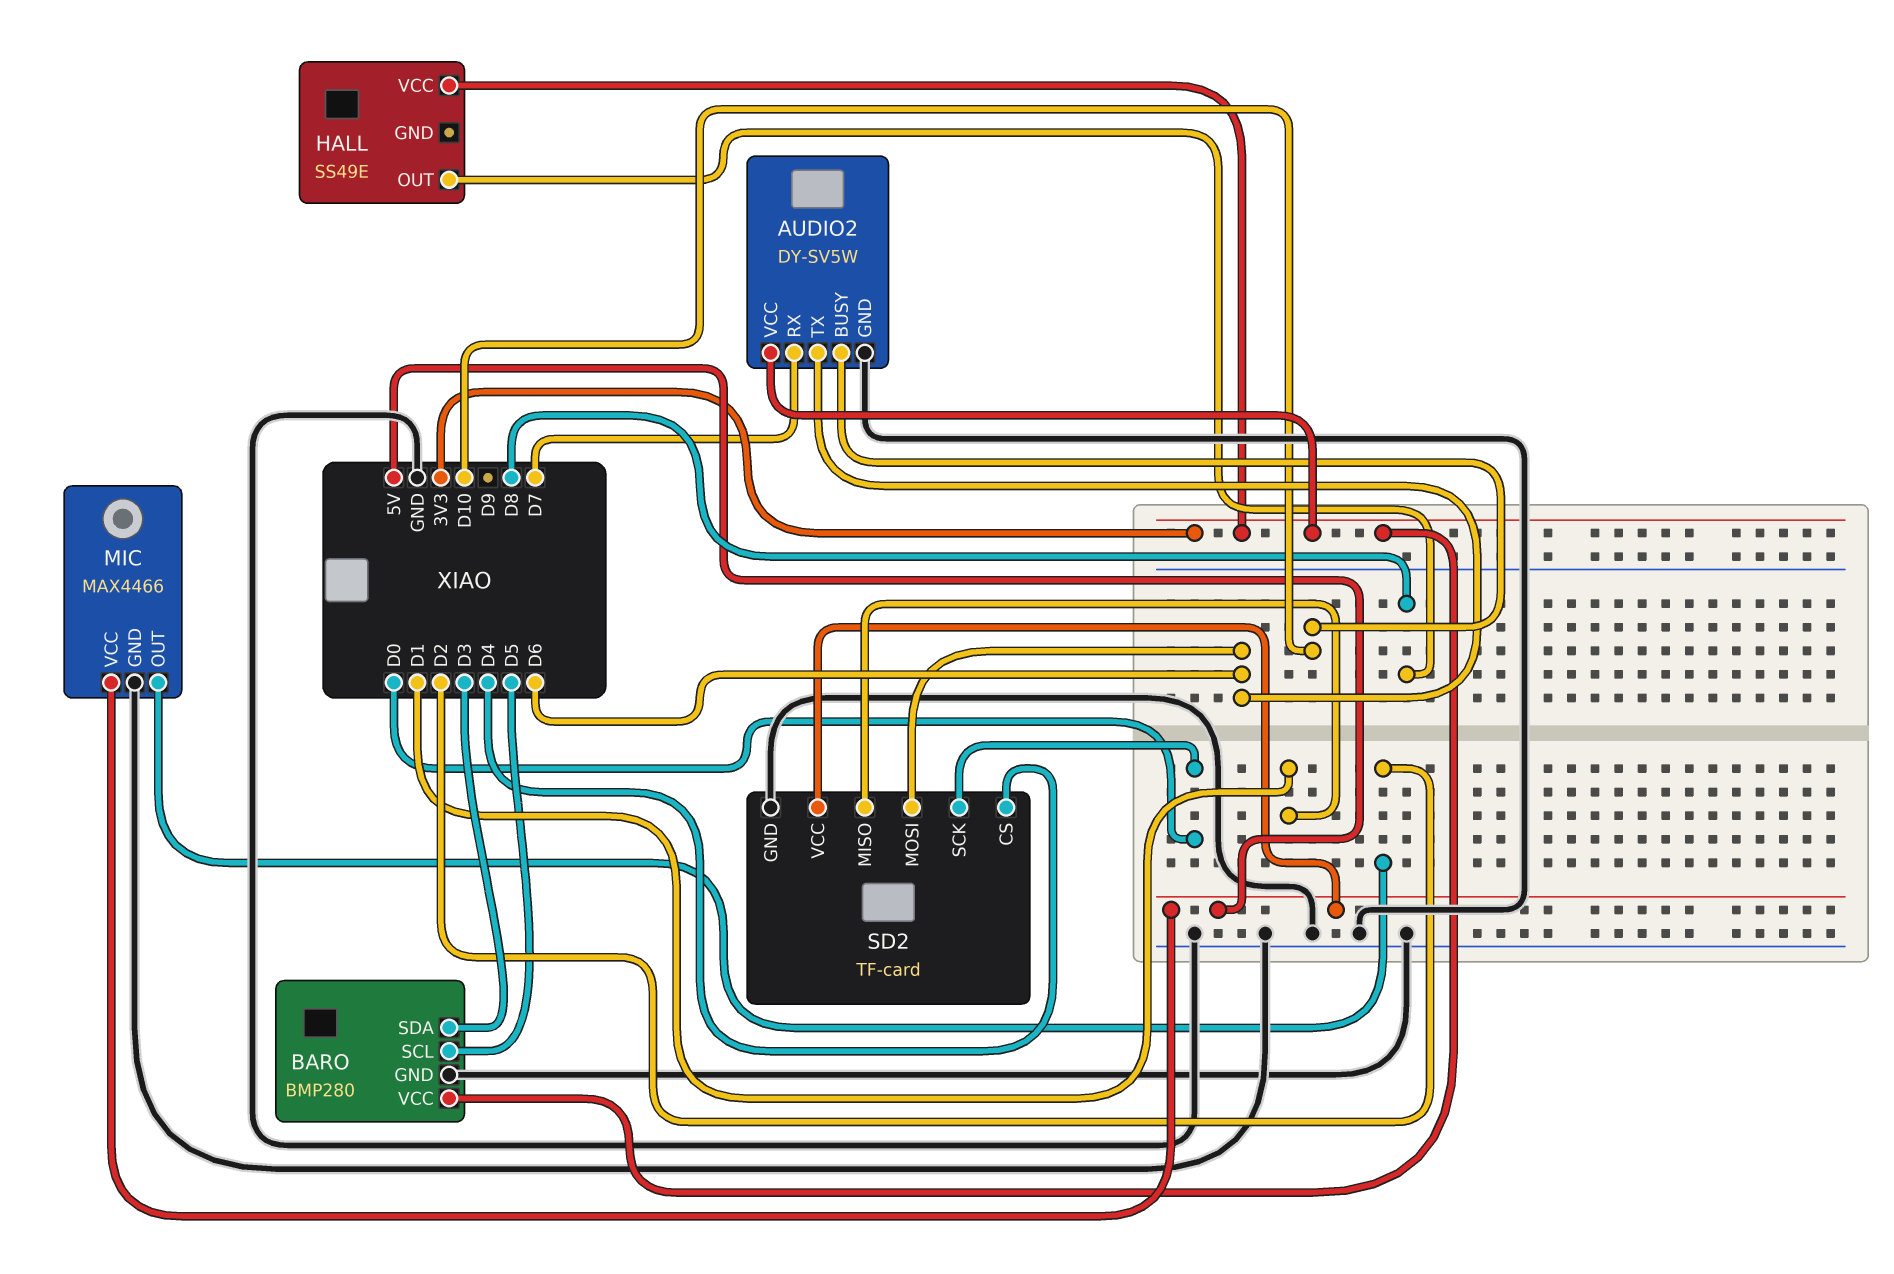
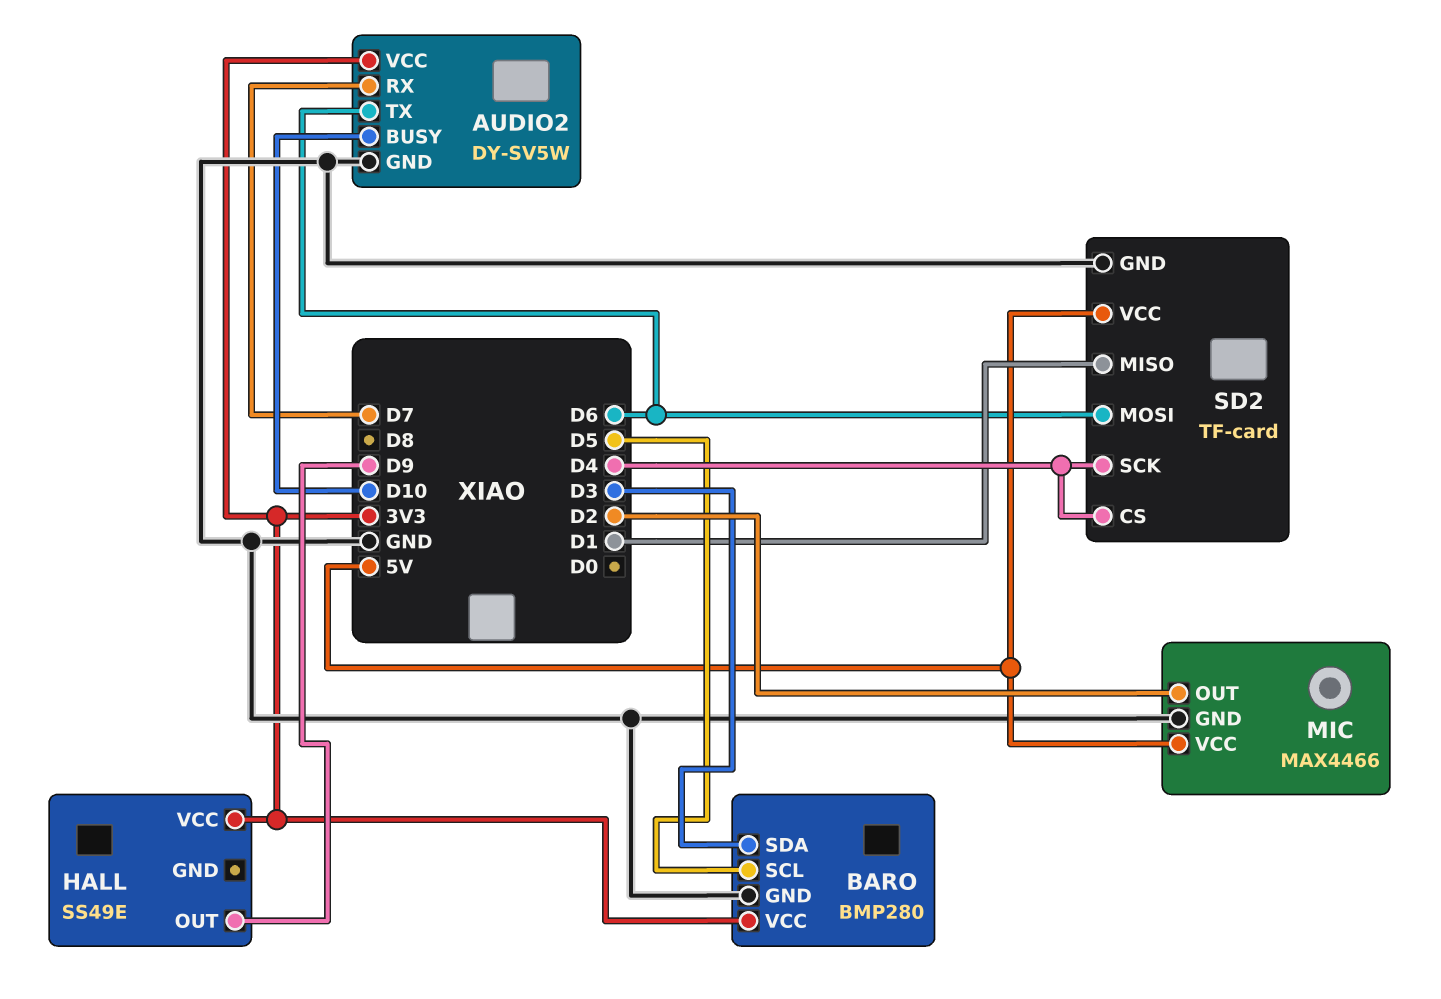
HALL pin OUT: D8 -> D9
SD2 pin SCK: D0 -> D4

